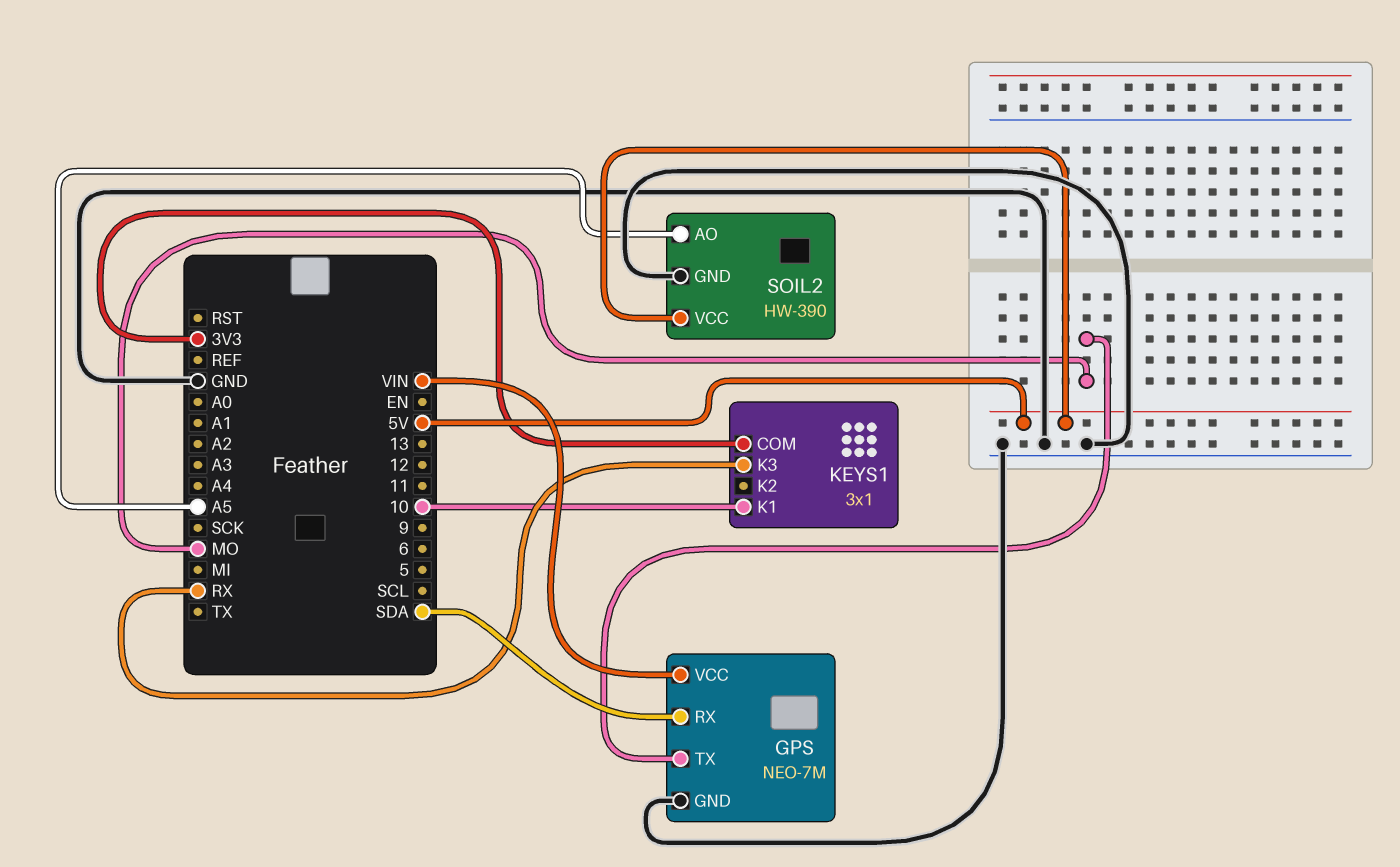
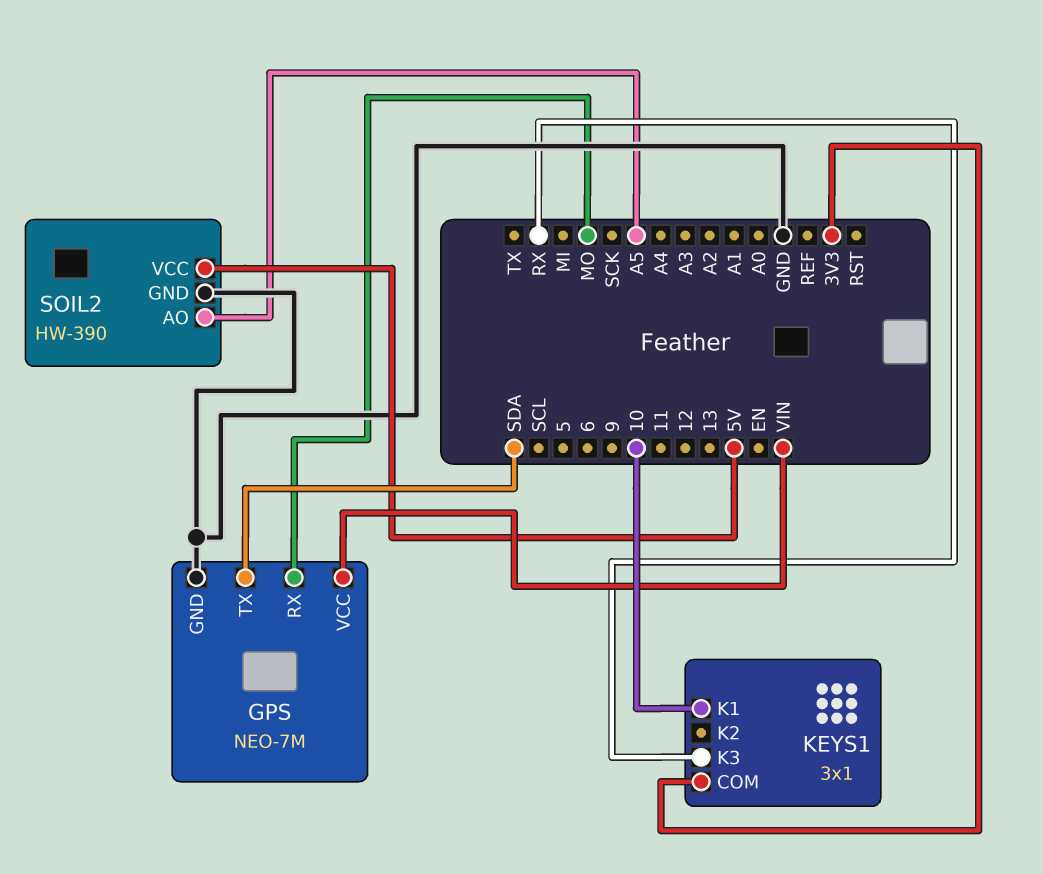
GPS pin RX: SDA -> MO
GPS pin TX: MO -> SDA

